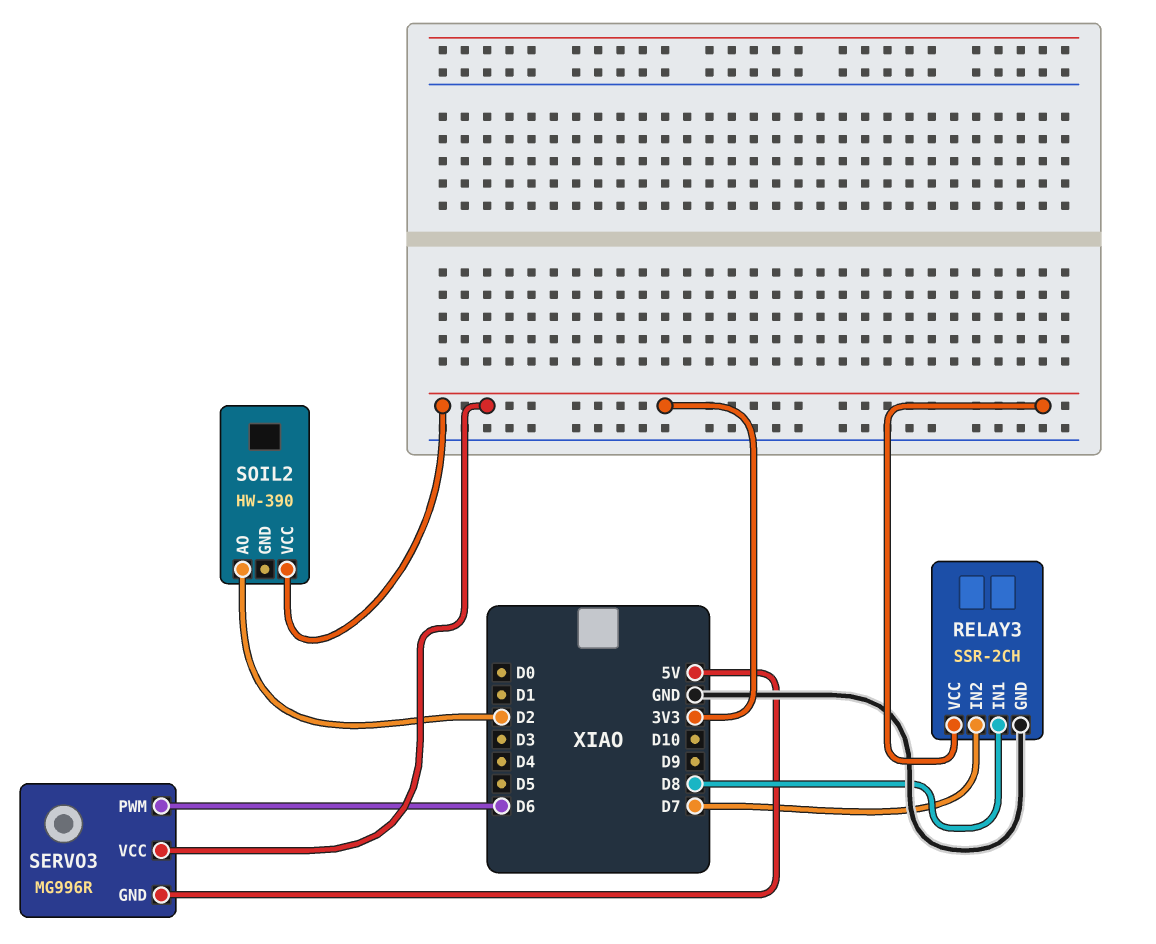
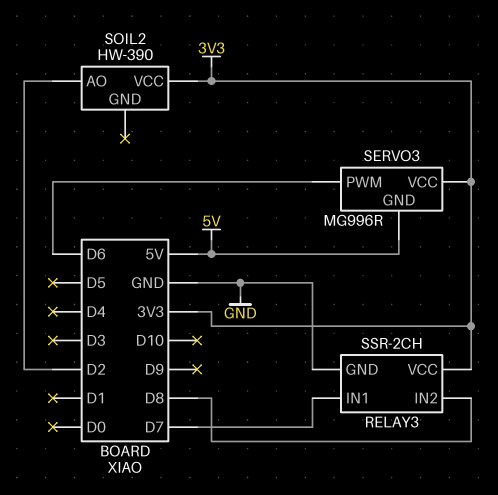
RELAY3 pin IN1: D8 -> D7
RELAY3 pin IN2: D7 -> D8

